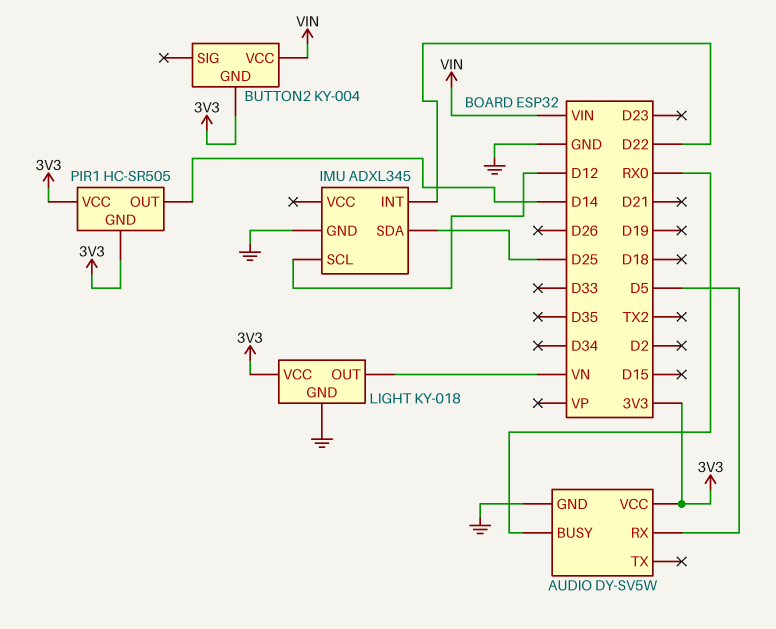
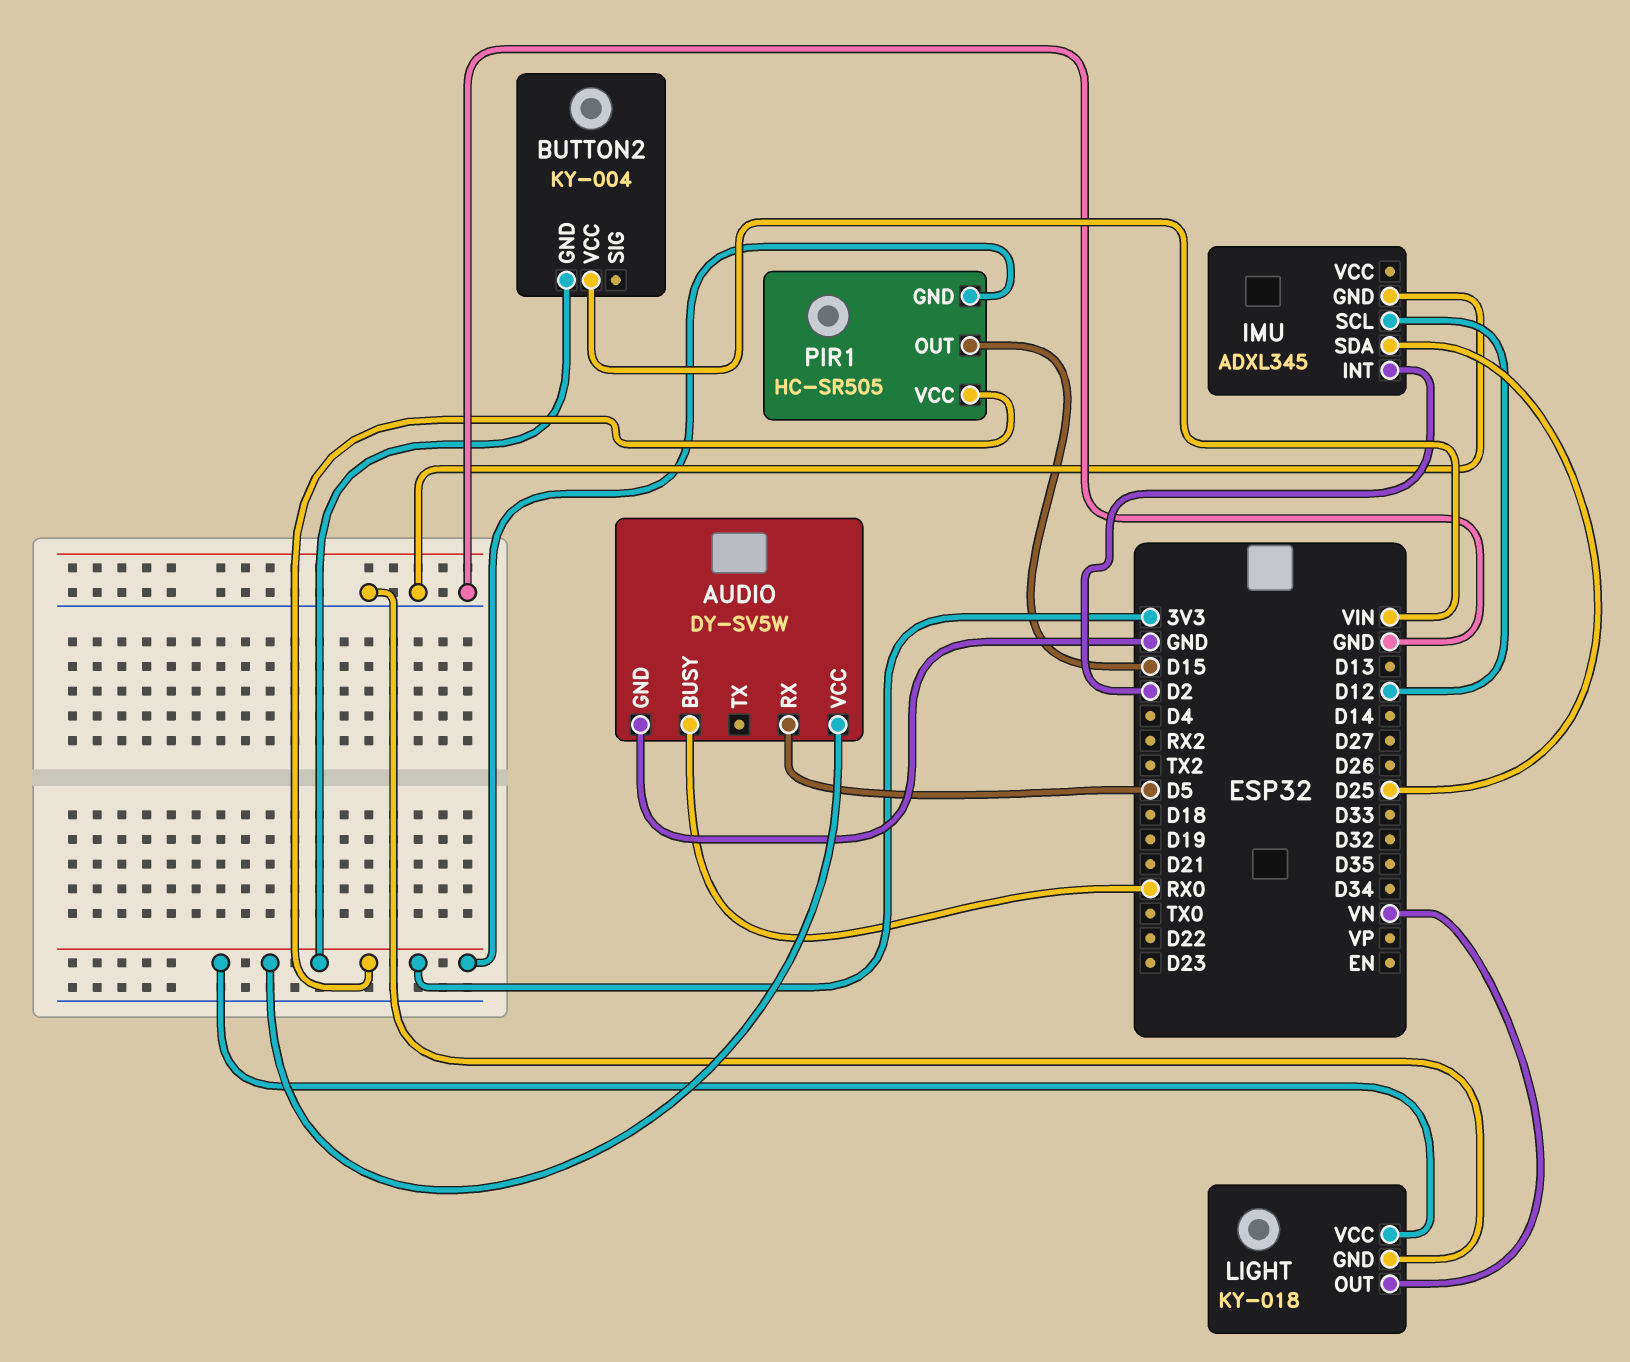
IMU pin INT: D22 -> D2
PIR1 pin OUT: D14 -> D15

